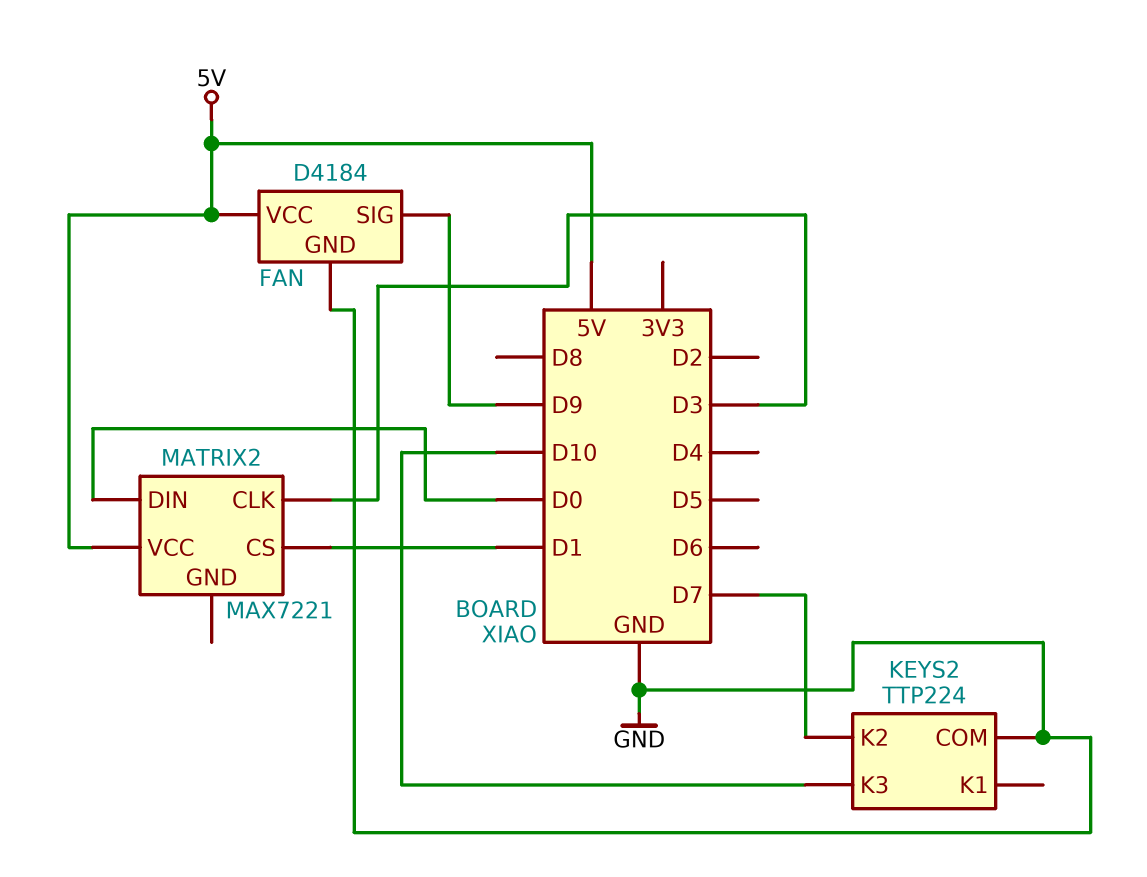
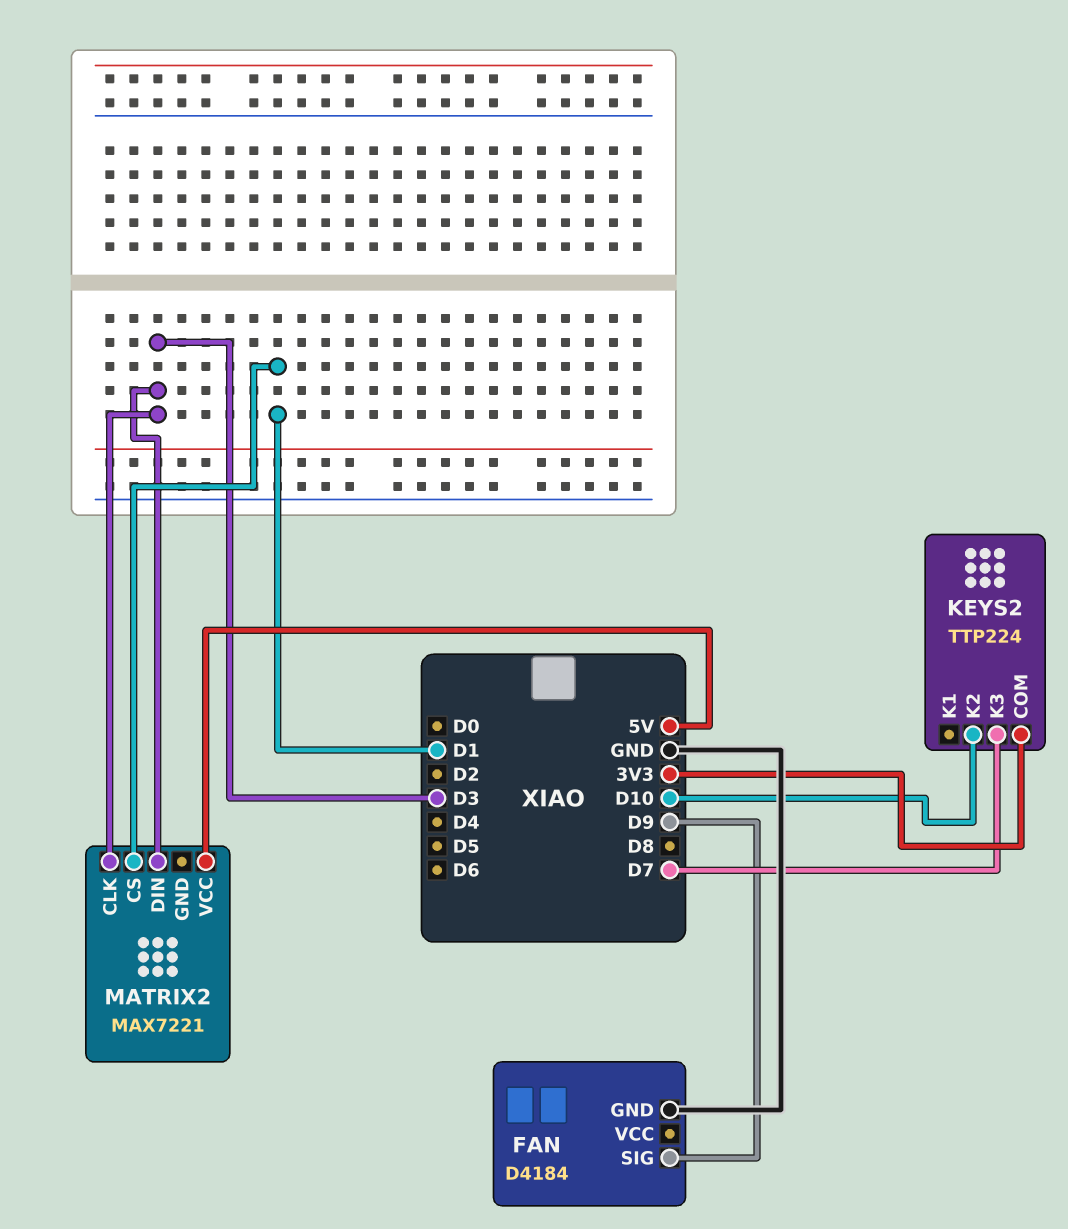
FAN pin VCC: 5V -> none
KEYS2 pin COM: GND -> 3V3
KEYS2 pin K2: D7 -> D10
KEYS2 pin K3: D10 -> D7
MATRIX2 pin DIN: D0 -> D3

